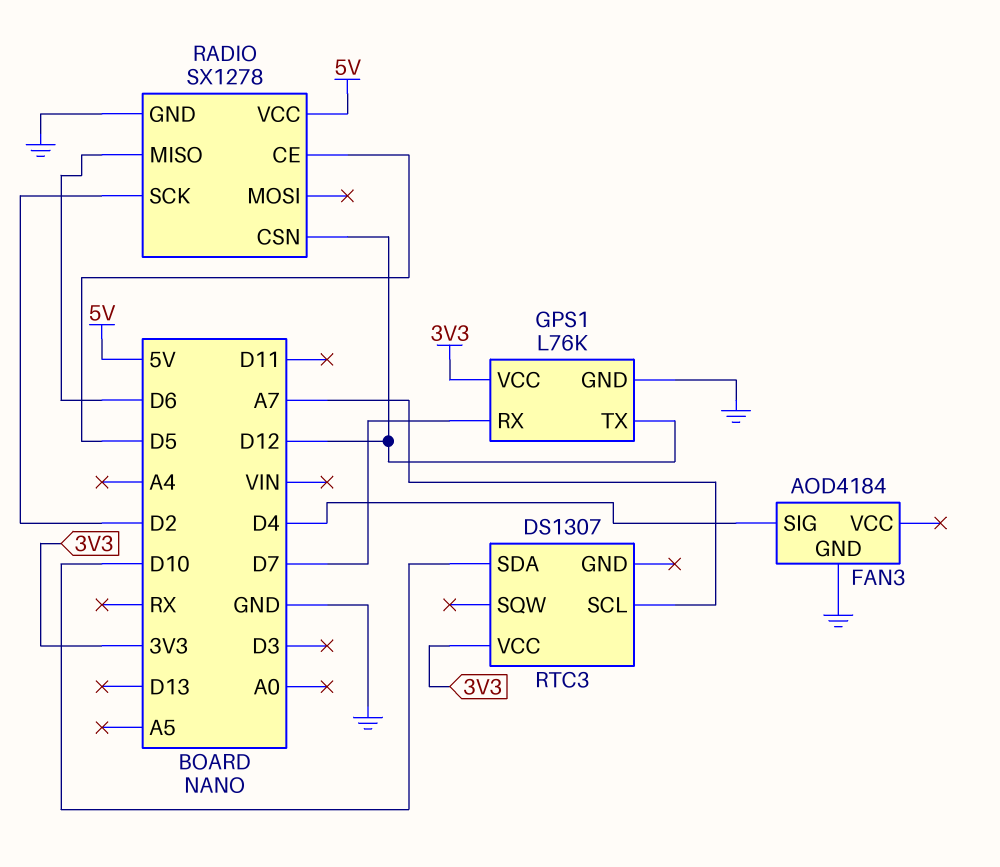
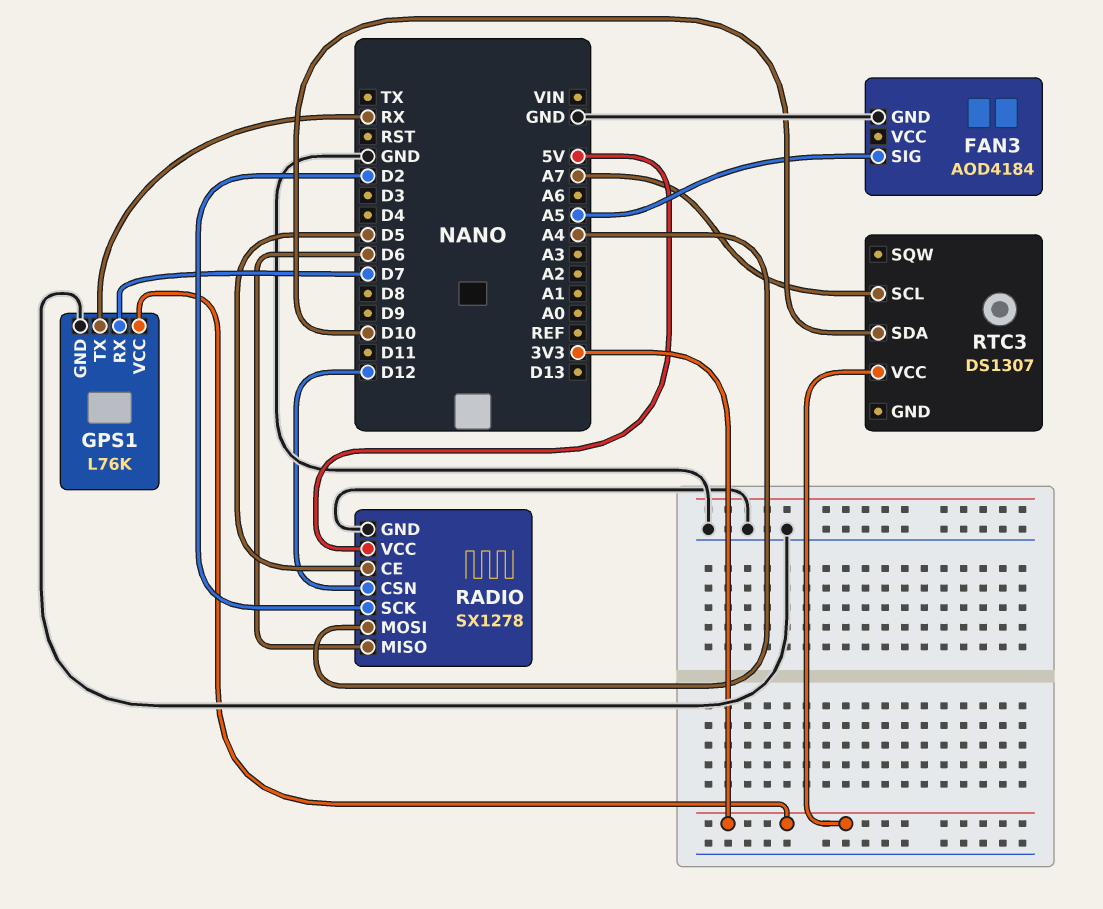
FAN3 pin SIG: D4 -> A5
GPS1 pin TX: D12 -> RX
RADIO pin MOSI: none -> A4

